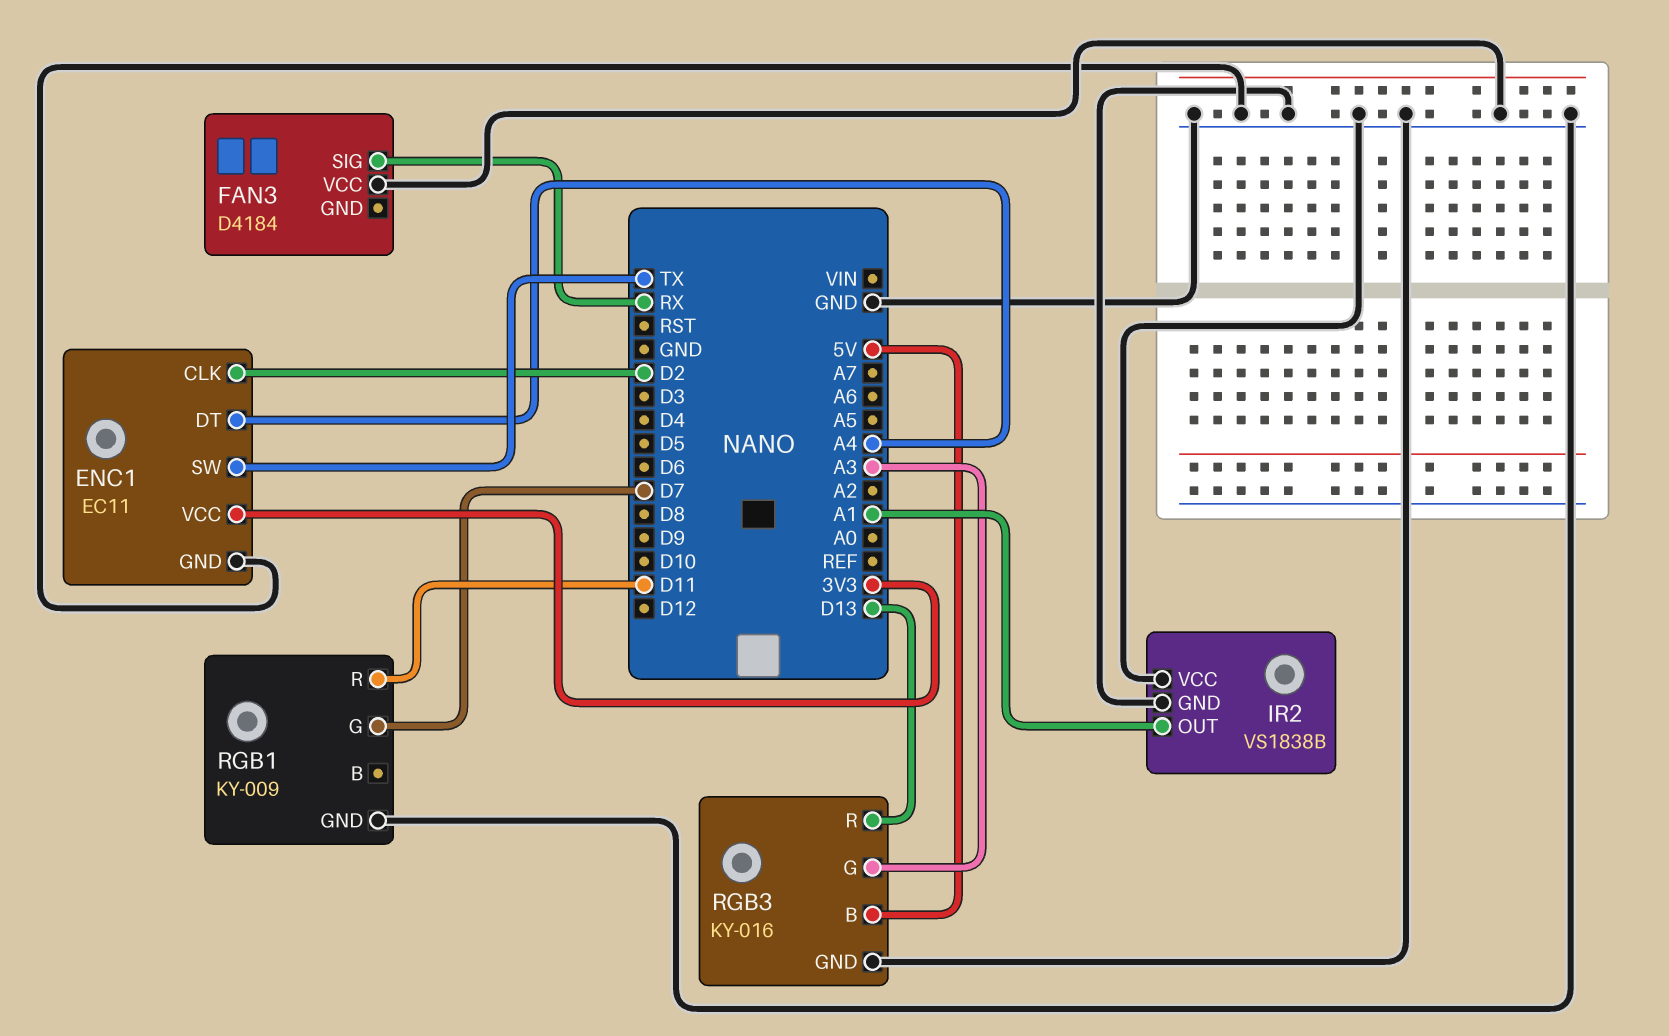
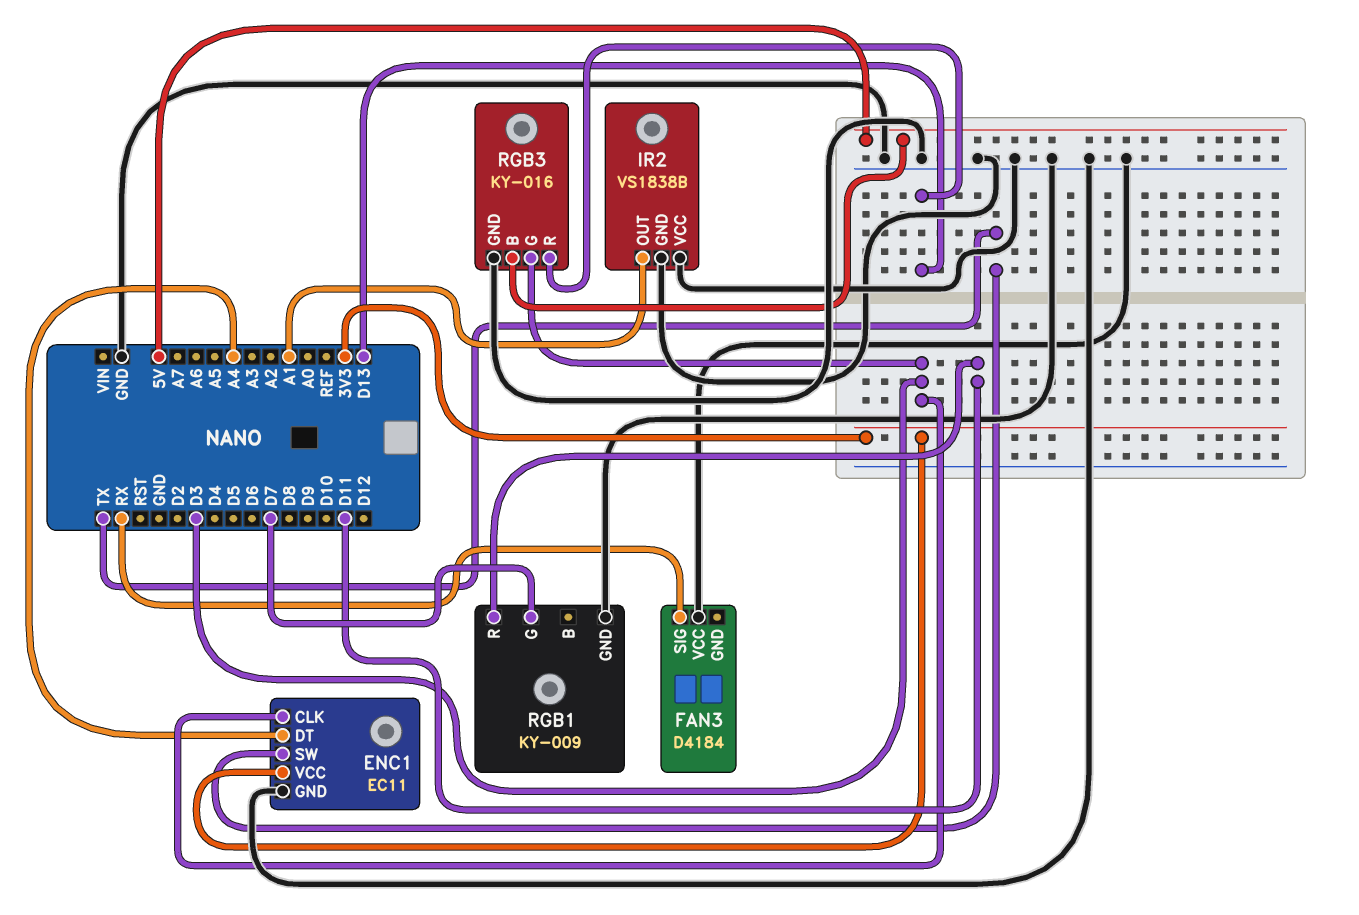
ENC1 pin CLK: D2 -> D3
RGB3 pin G: A3 -> D3

